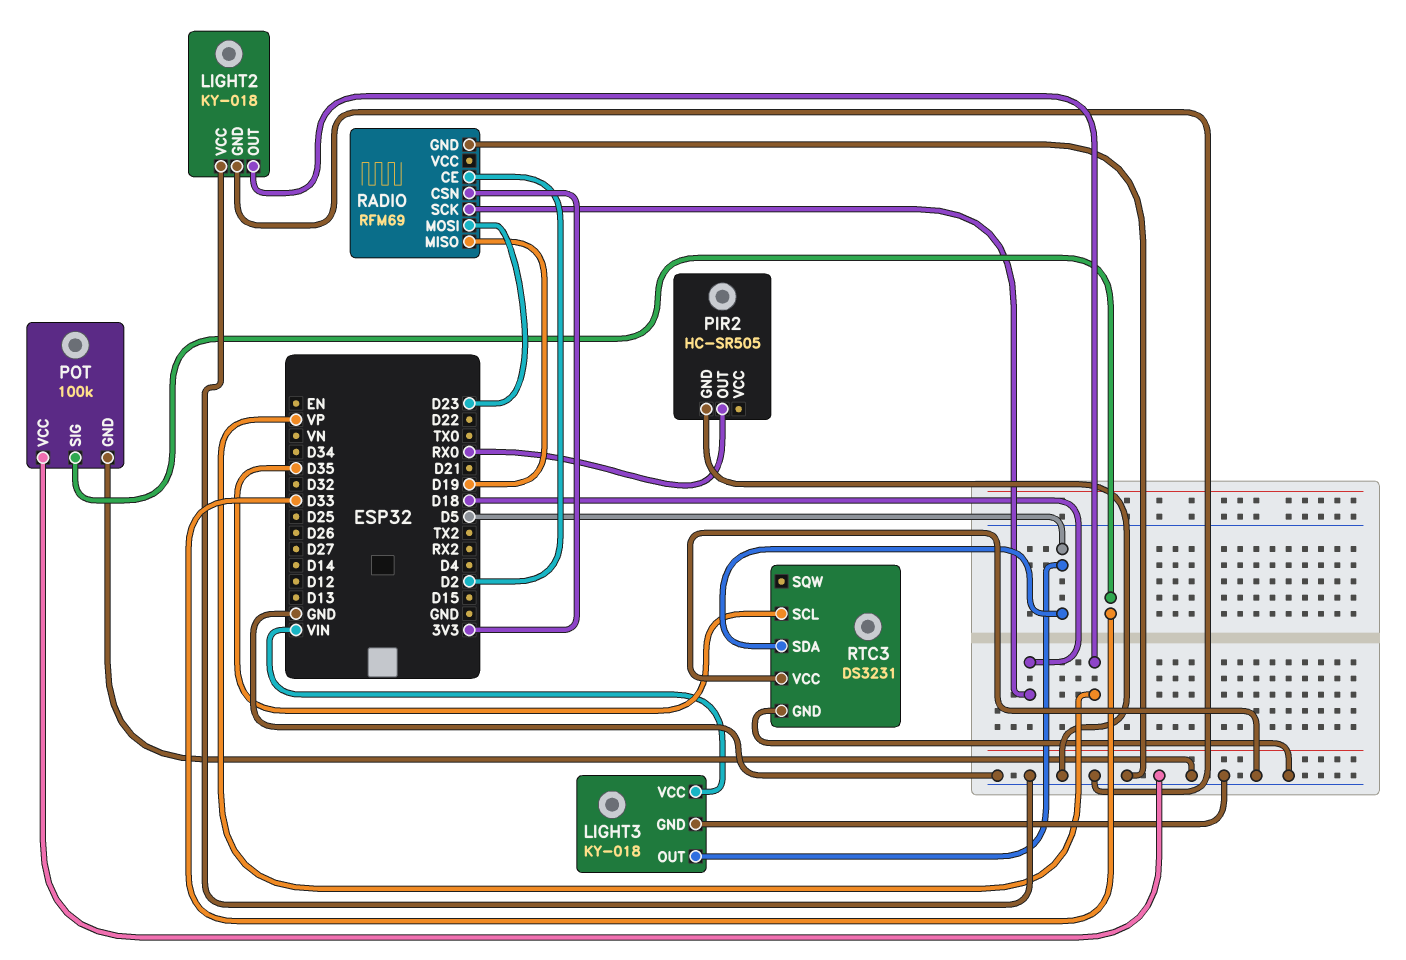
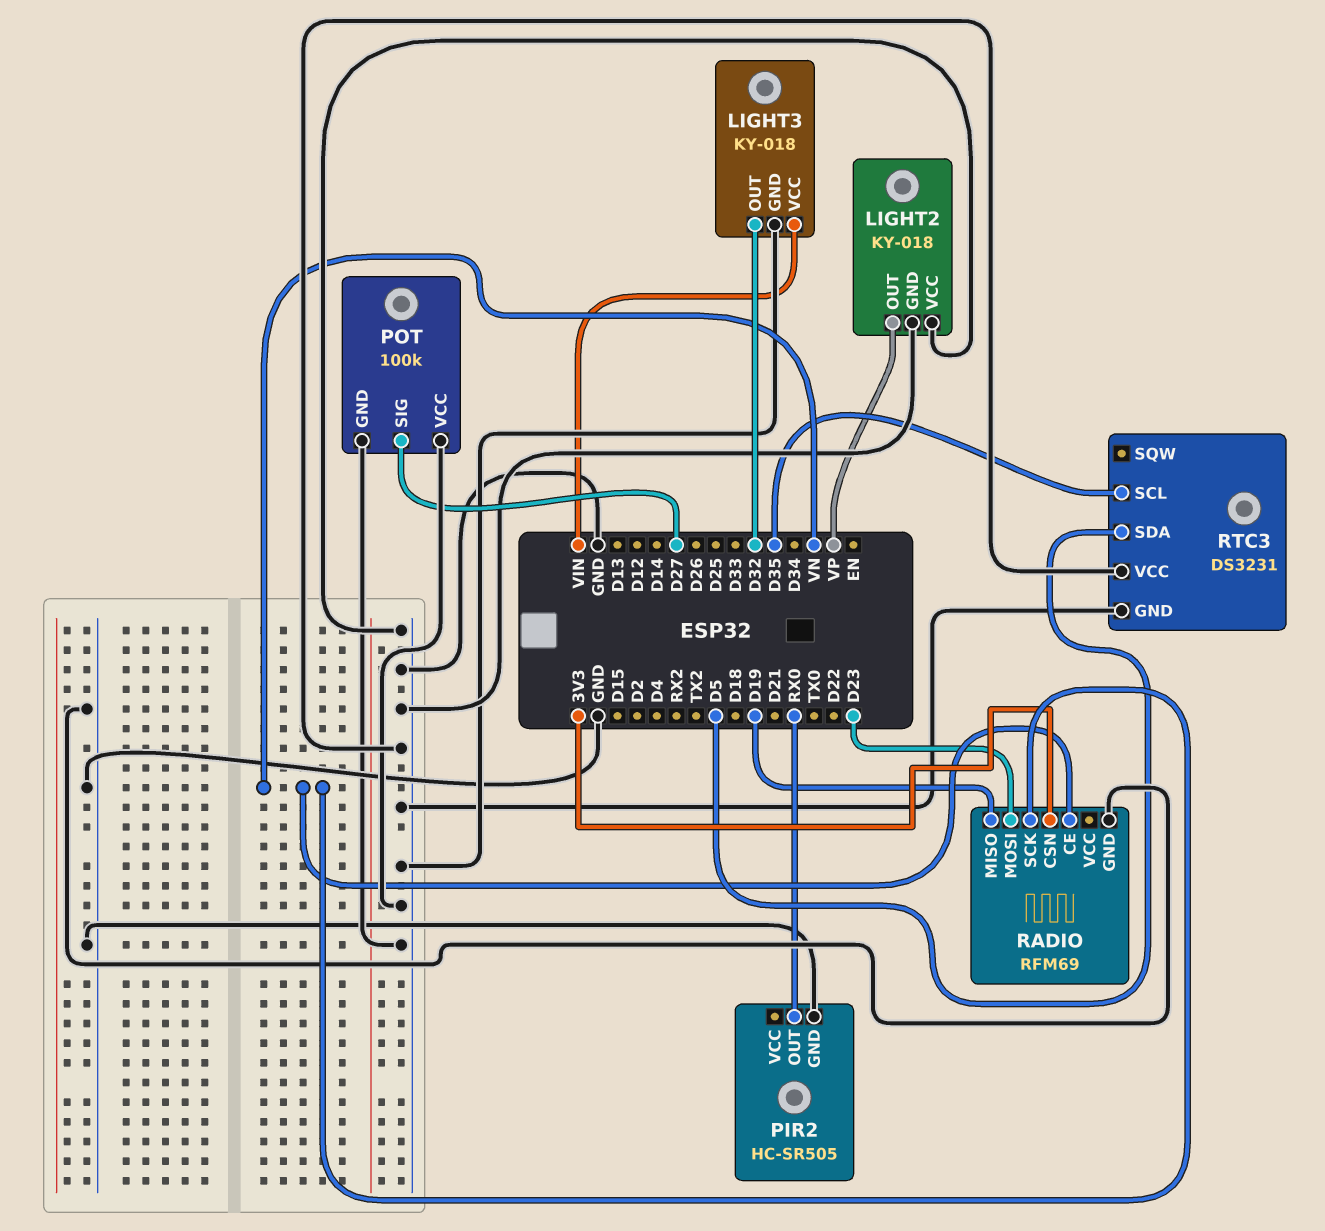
LIGHT3 pin OUT: D5 -> D32
POT pin SIG: D33 -> D27
RADIO pin CE: D2 -> VN
RADIO pin SCK: D18 -> VN

